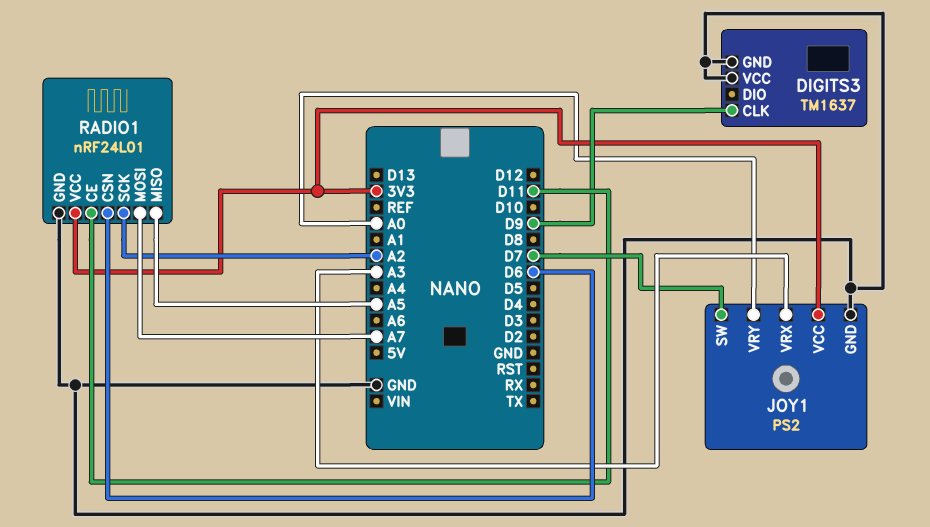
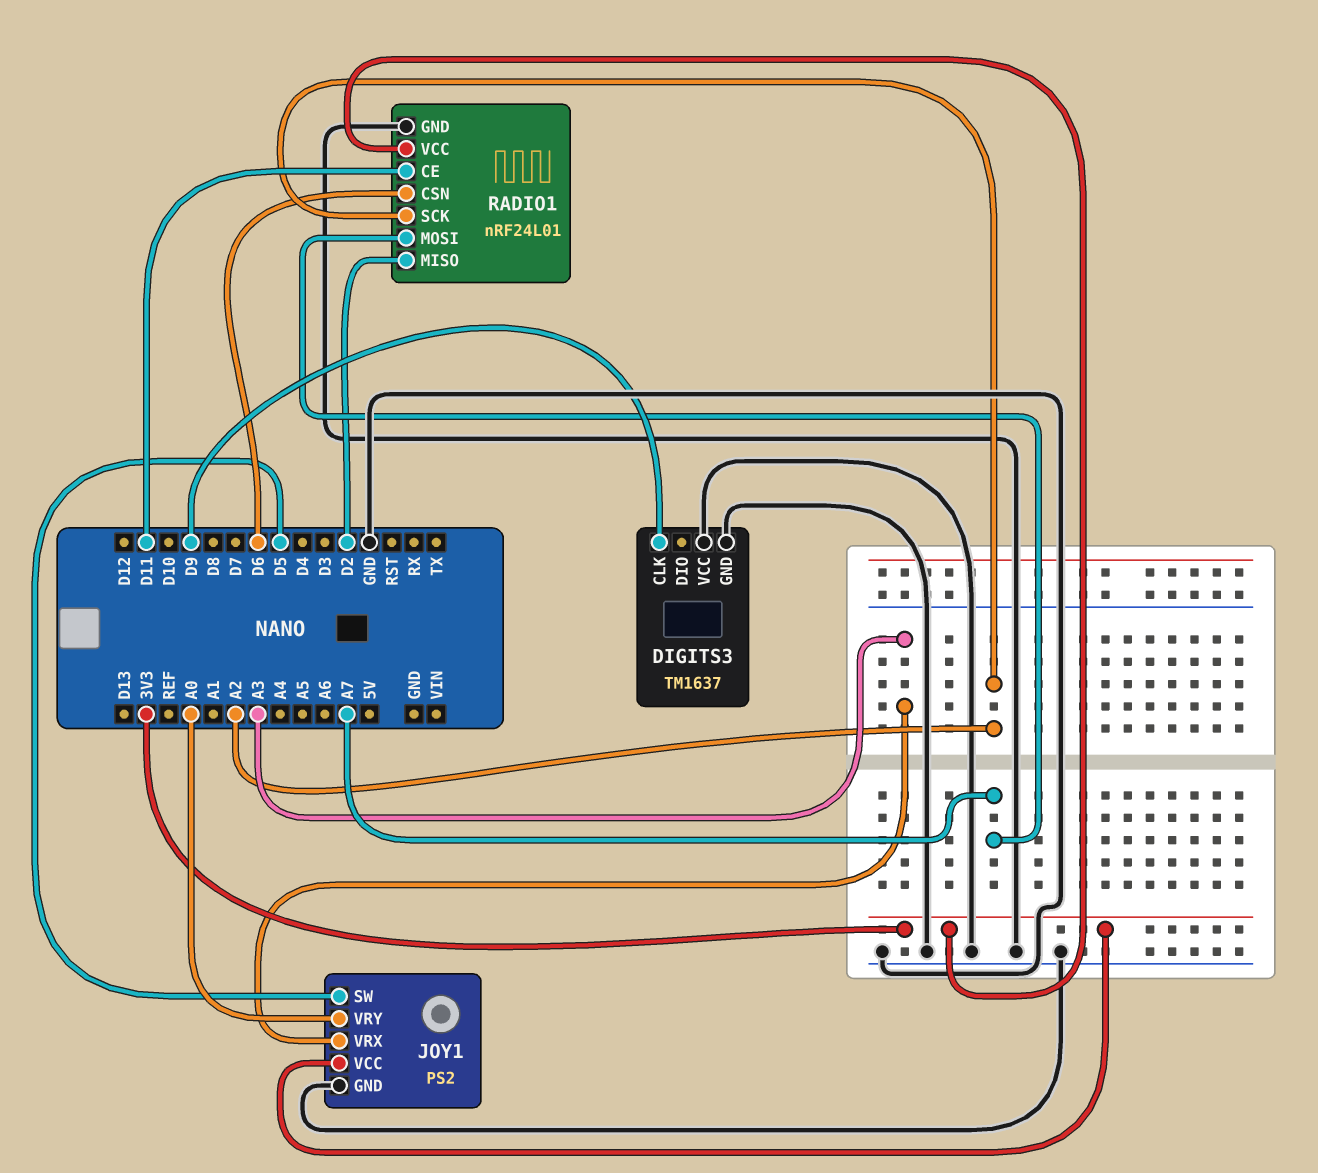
JOY1 pin SW: D7 -> D5
RADIO1 pin MISO: A5 -> D2

